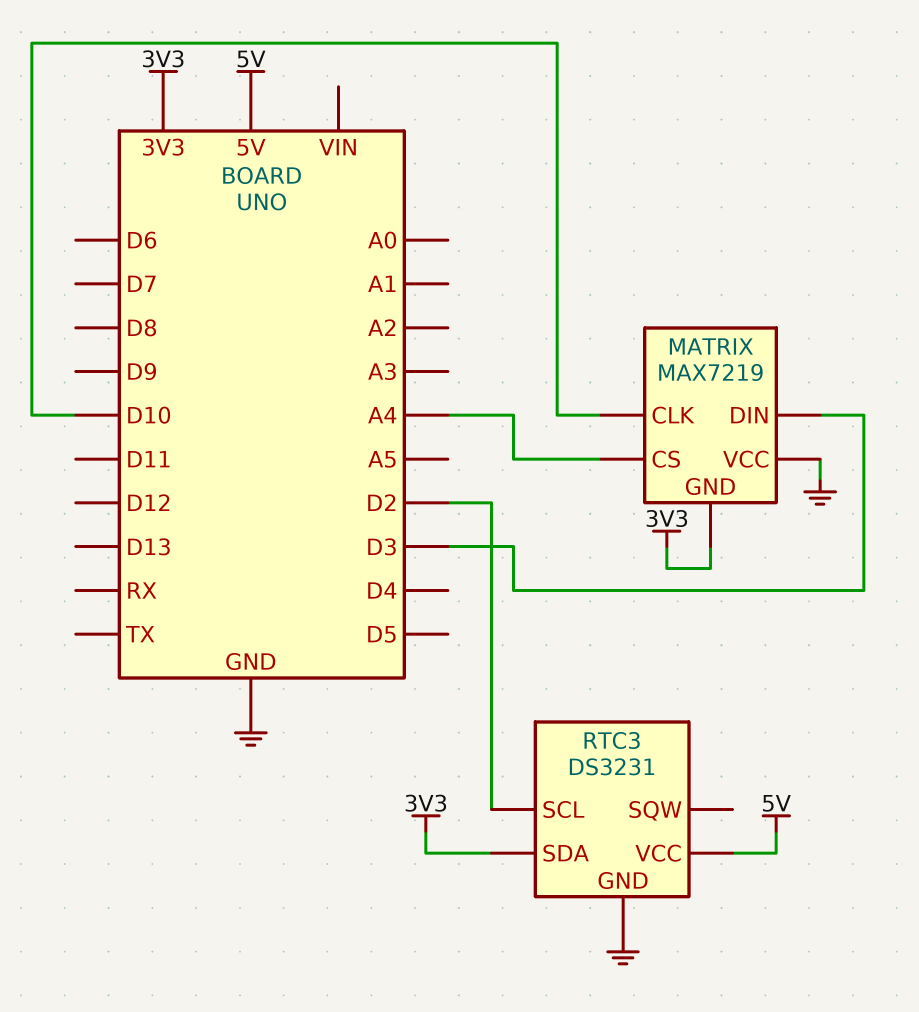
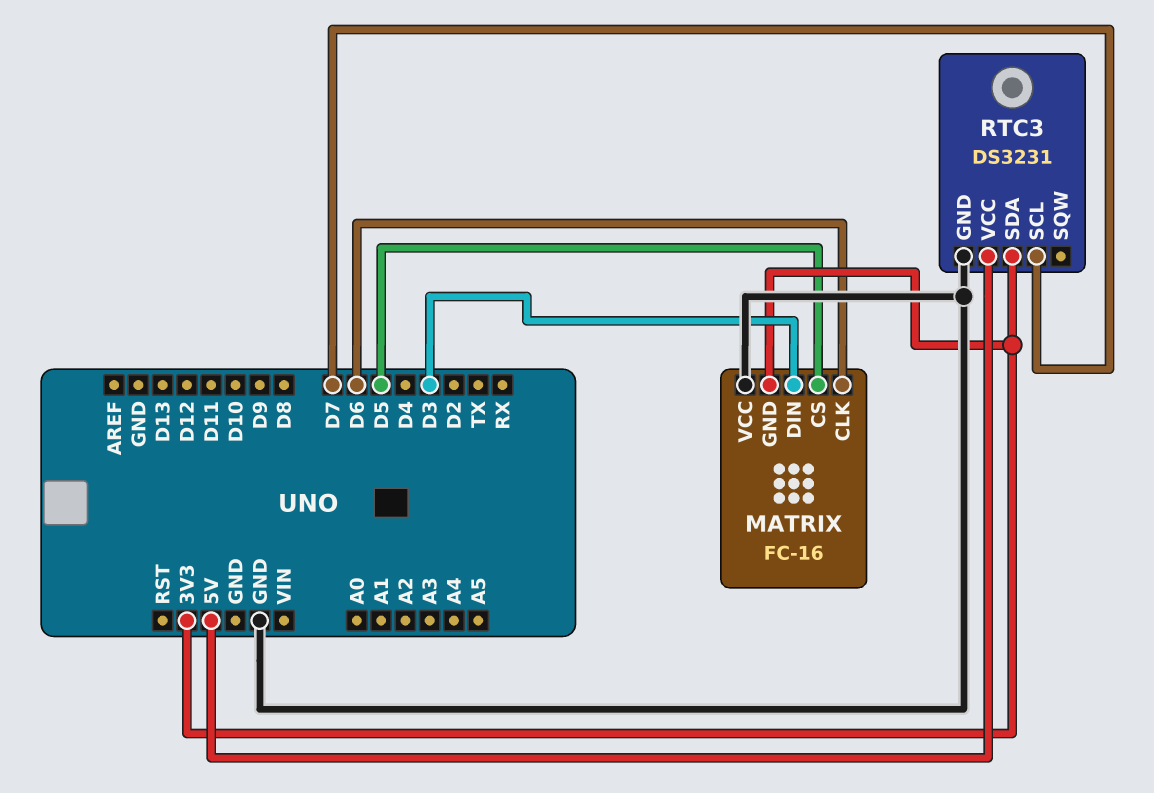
MATRIX: MAX7219 -> FC-16
MATRIX pin CLK: D10 -> D6
MATRIX pin CS: A4 -> D5
RTC3 pin SCL: D2 -> D7

